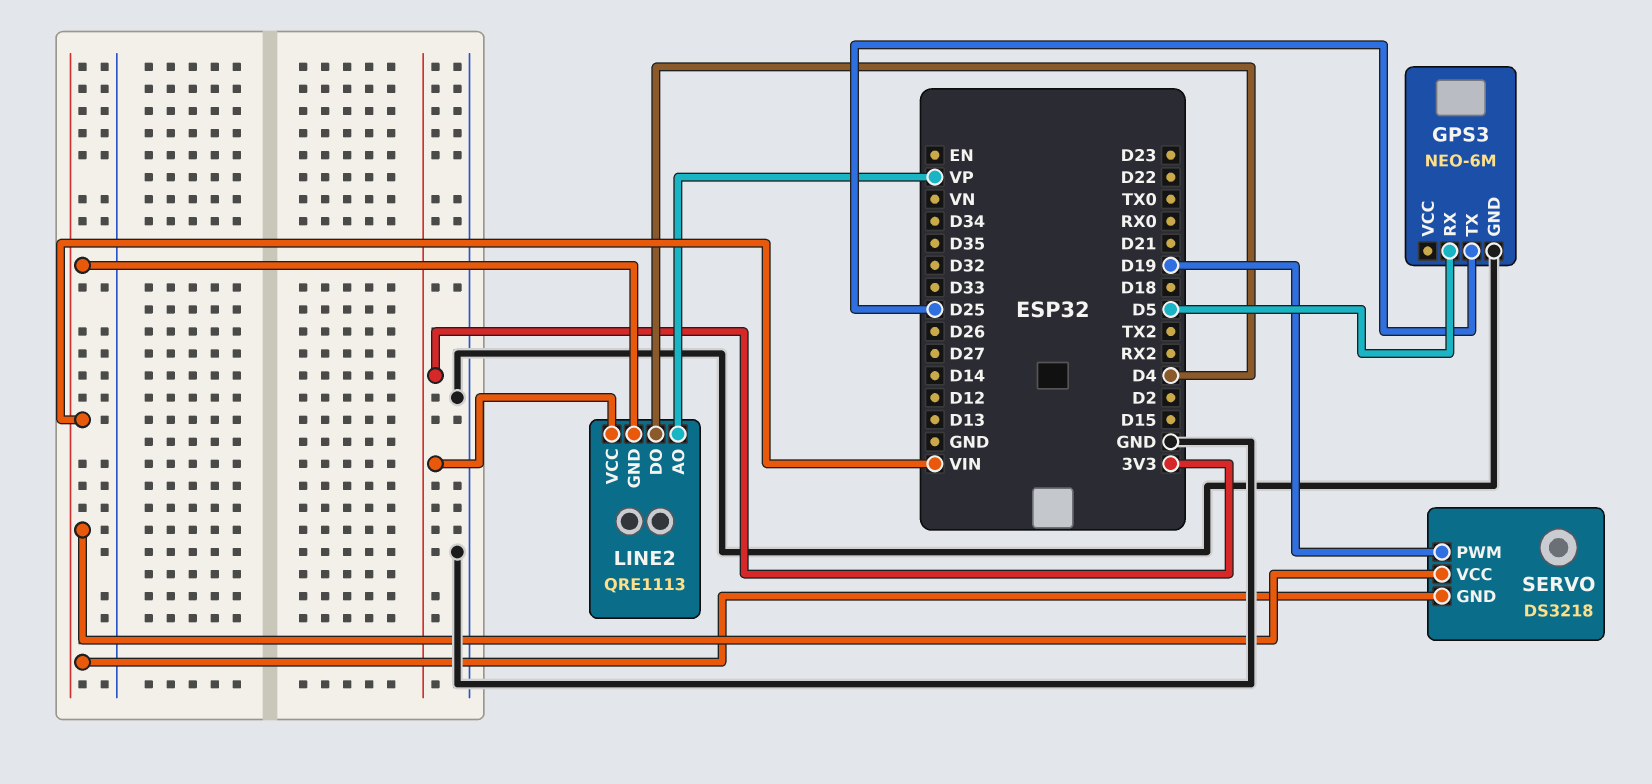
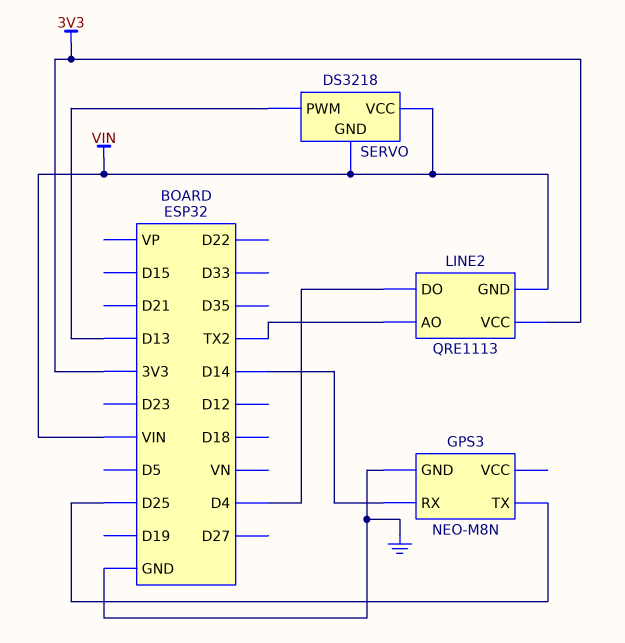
GPS3: NEO-6M -> NEO-M8N
GPS3 pin RX: D5 -> D14
LINE2 pin AO: VP -> TX2
SERVO pin PWM: D19 -> D13

